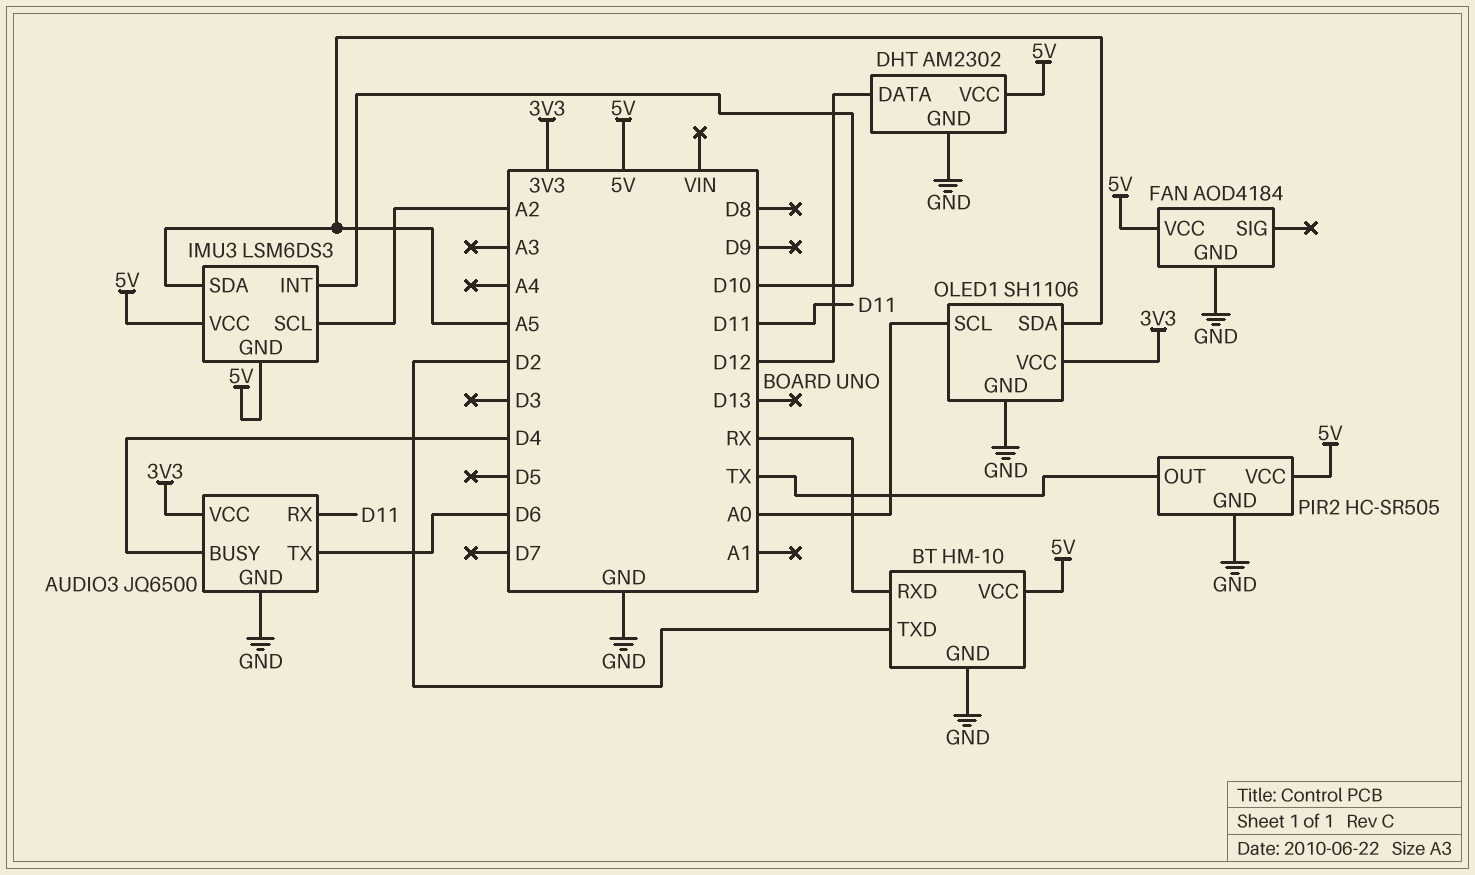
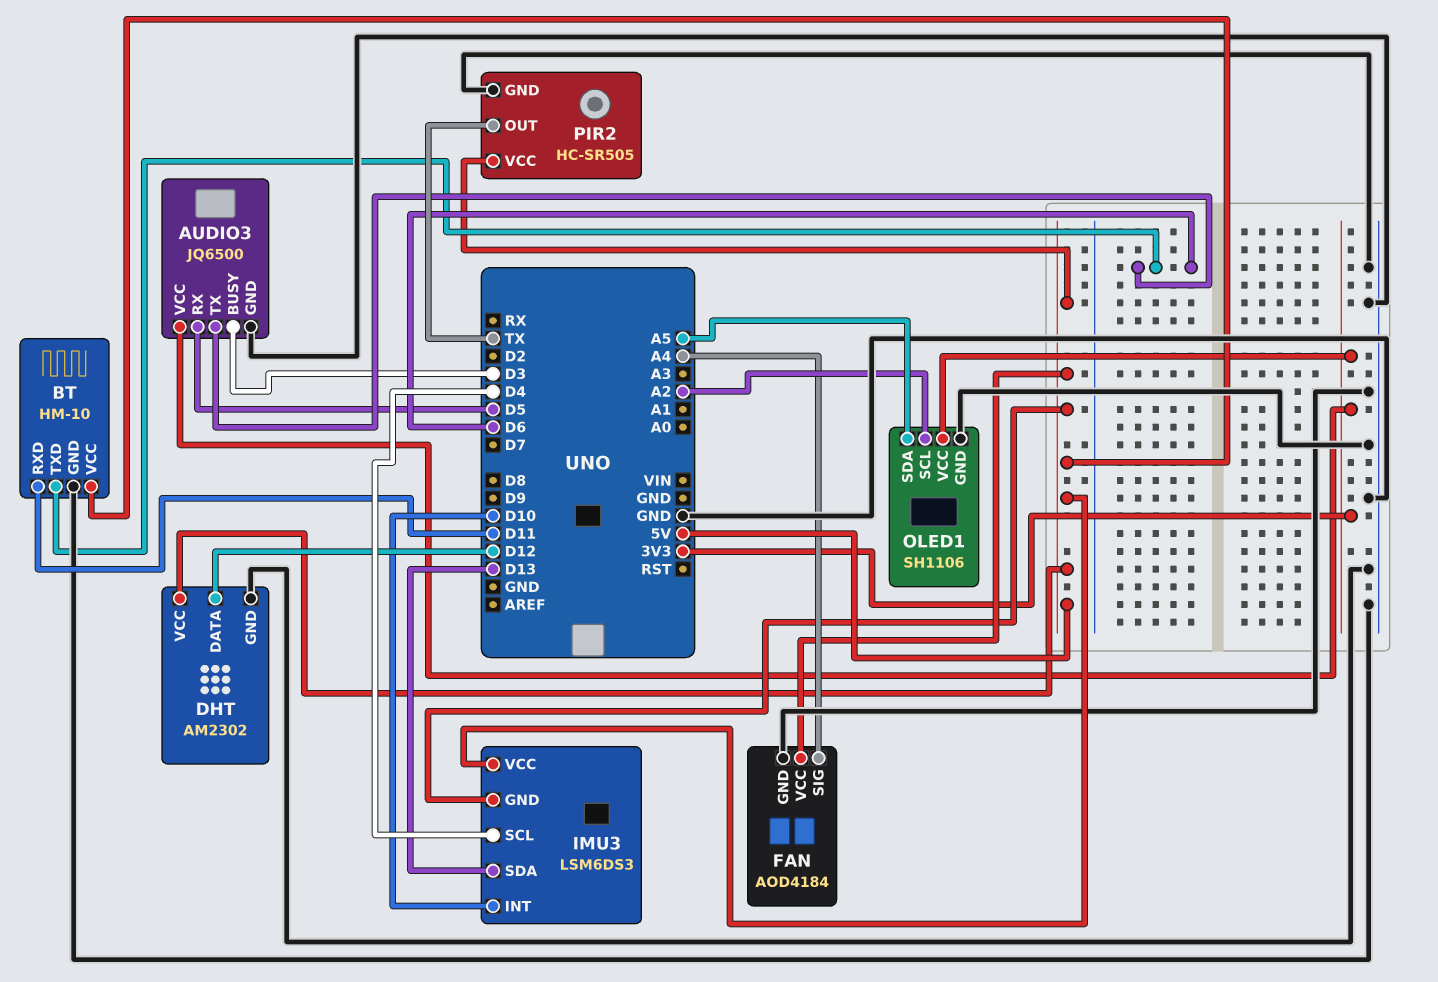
AUDIO3 pin BUSY: D4 -> D3
AUDIO3 pin RX: D11 -> D5
BT pin RXD: RX -> D11
BT pin TXD: D2 -> D6
FAN pin SIG: none -> A4
IMU3 pin SCL: A2 -> D4
IMU3 pin SDA: A5 -> D13
OLED1 pin SCL: A0 -> A2

